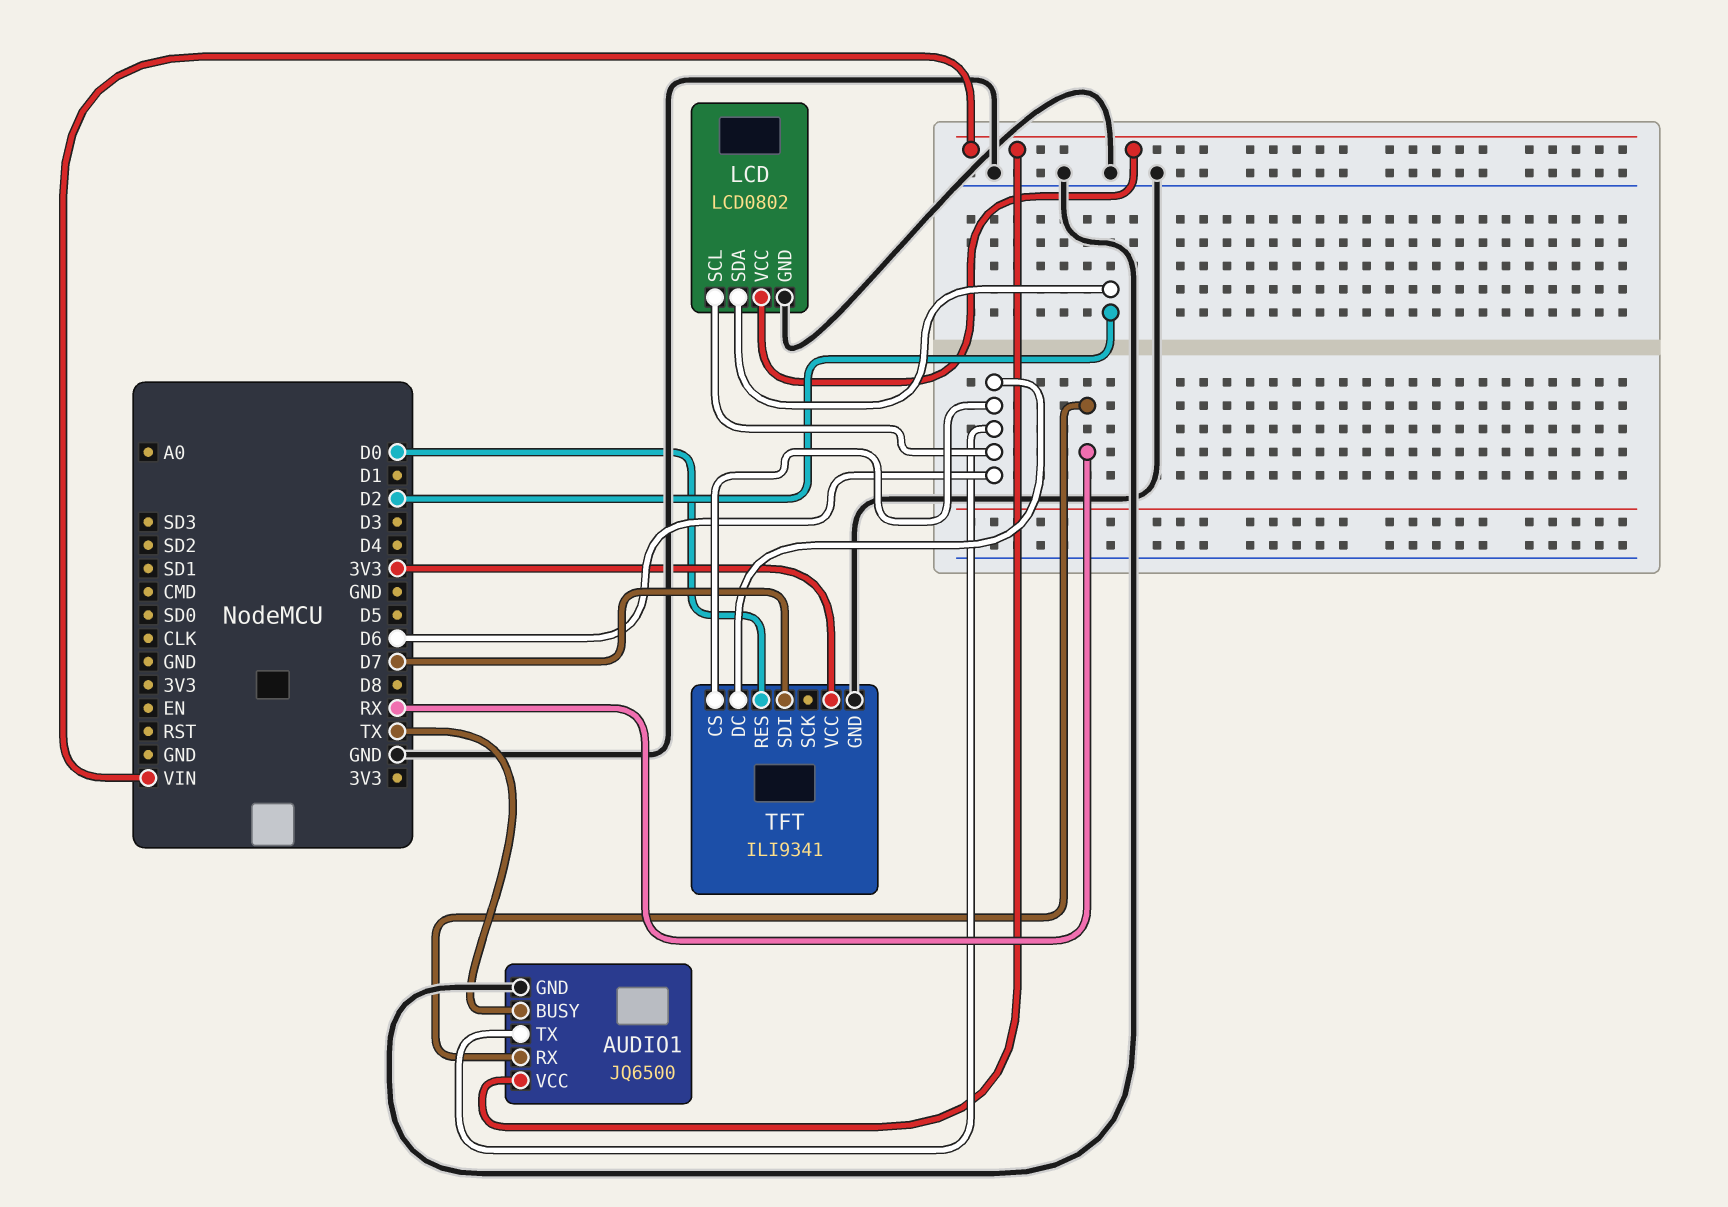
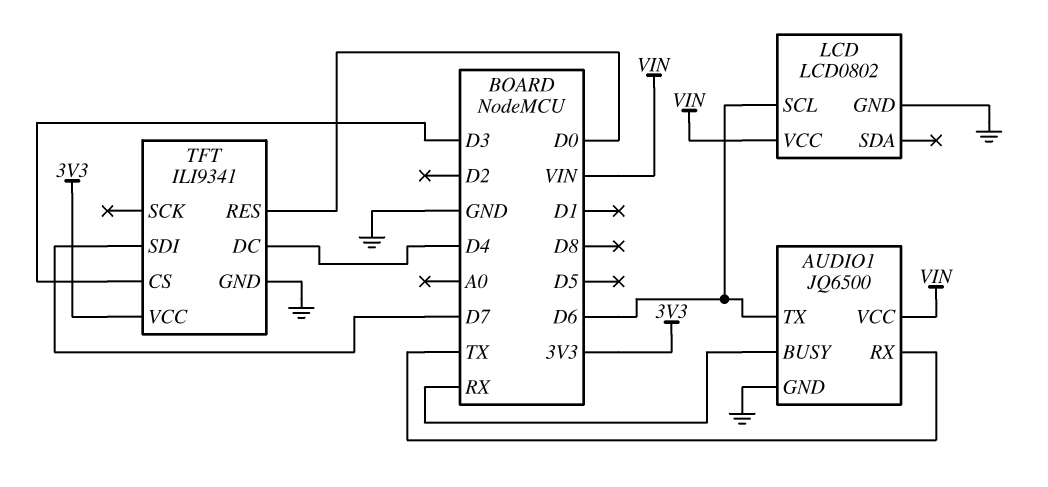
AUDIO1 pin BUSY: TX -> RX
AUDIO1 pin RX: RX -> TX
LCD pin SDA: D2 -> none
TFT pin CS: D6 -> D3
TFT pin DC: D6 -> D4

